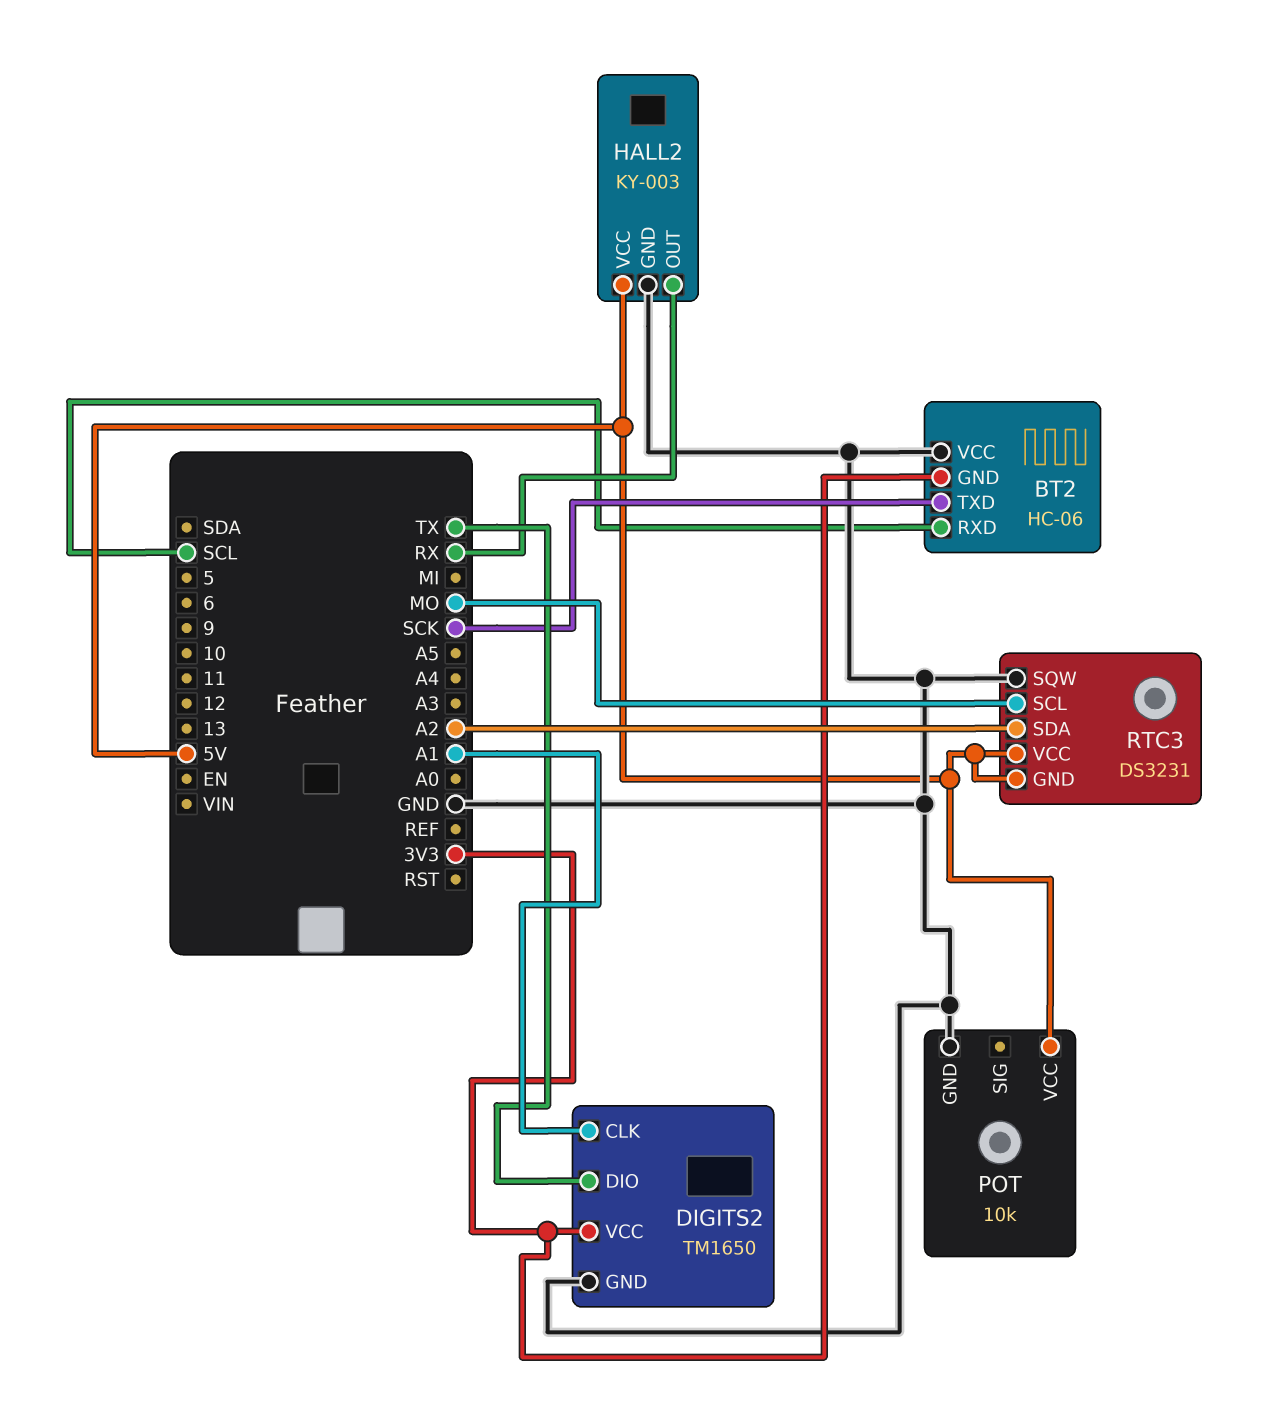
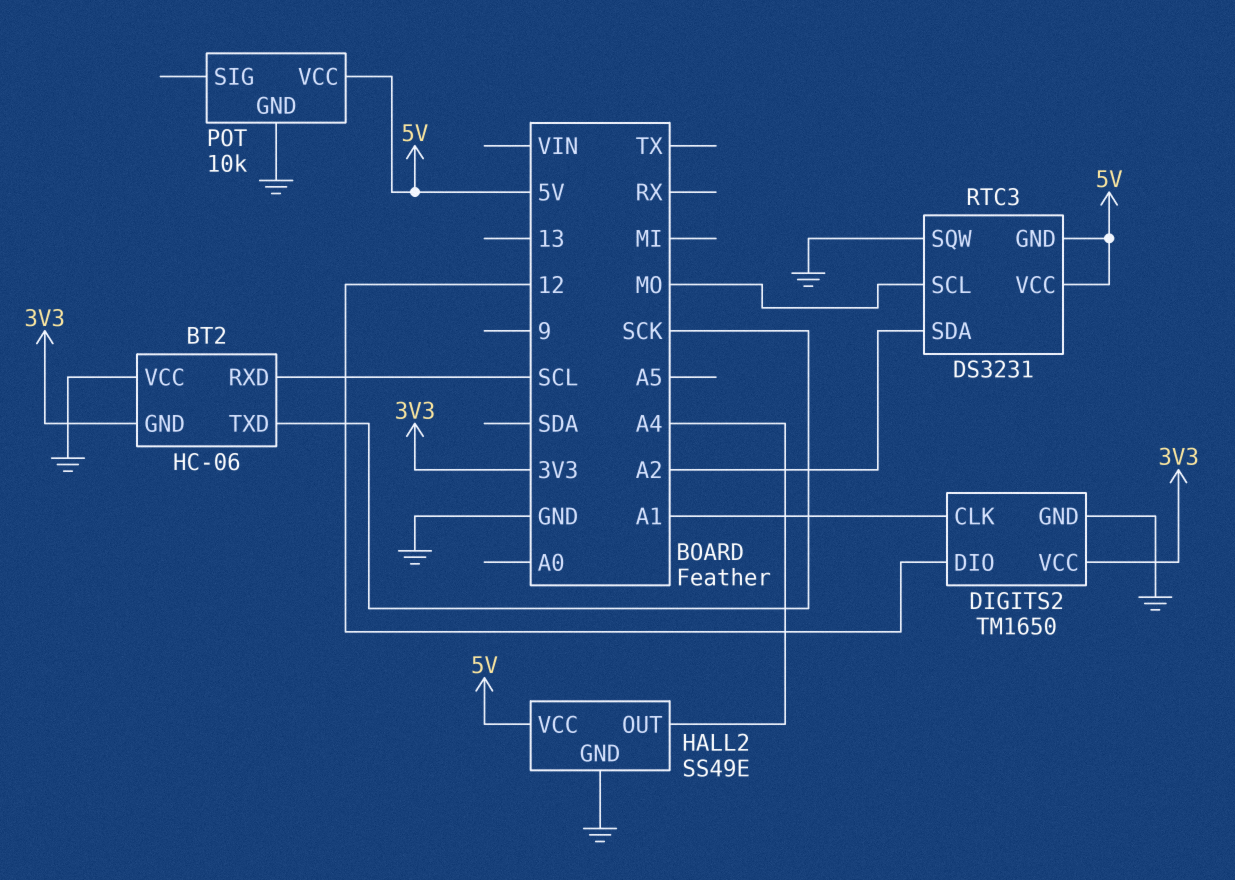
DIGITS2 pin DIO: TX -> 12
HALL2: KY-003 -> SS49E
HALL2 pin OUT: RX -> A4

